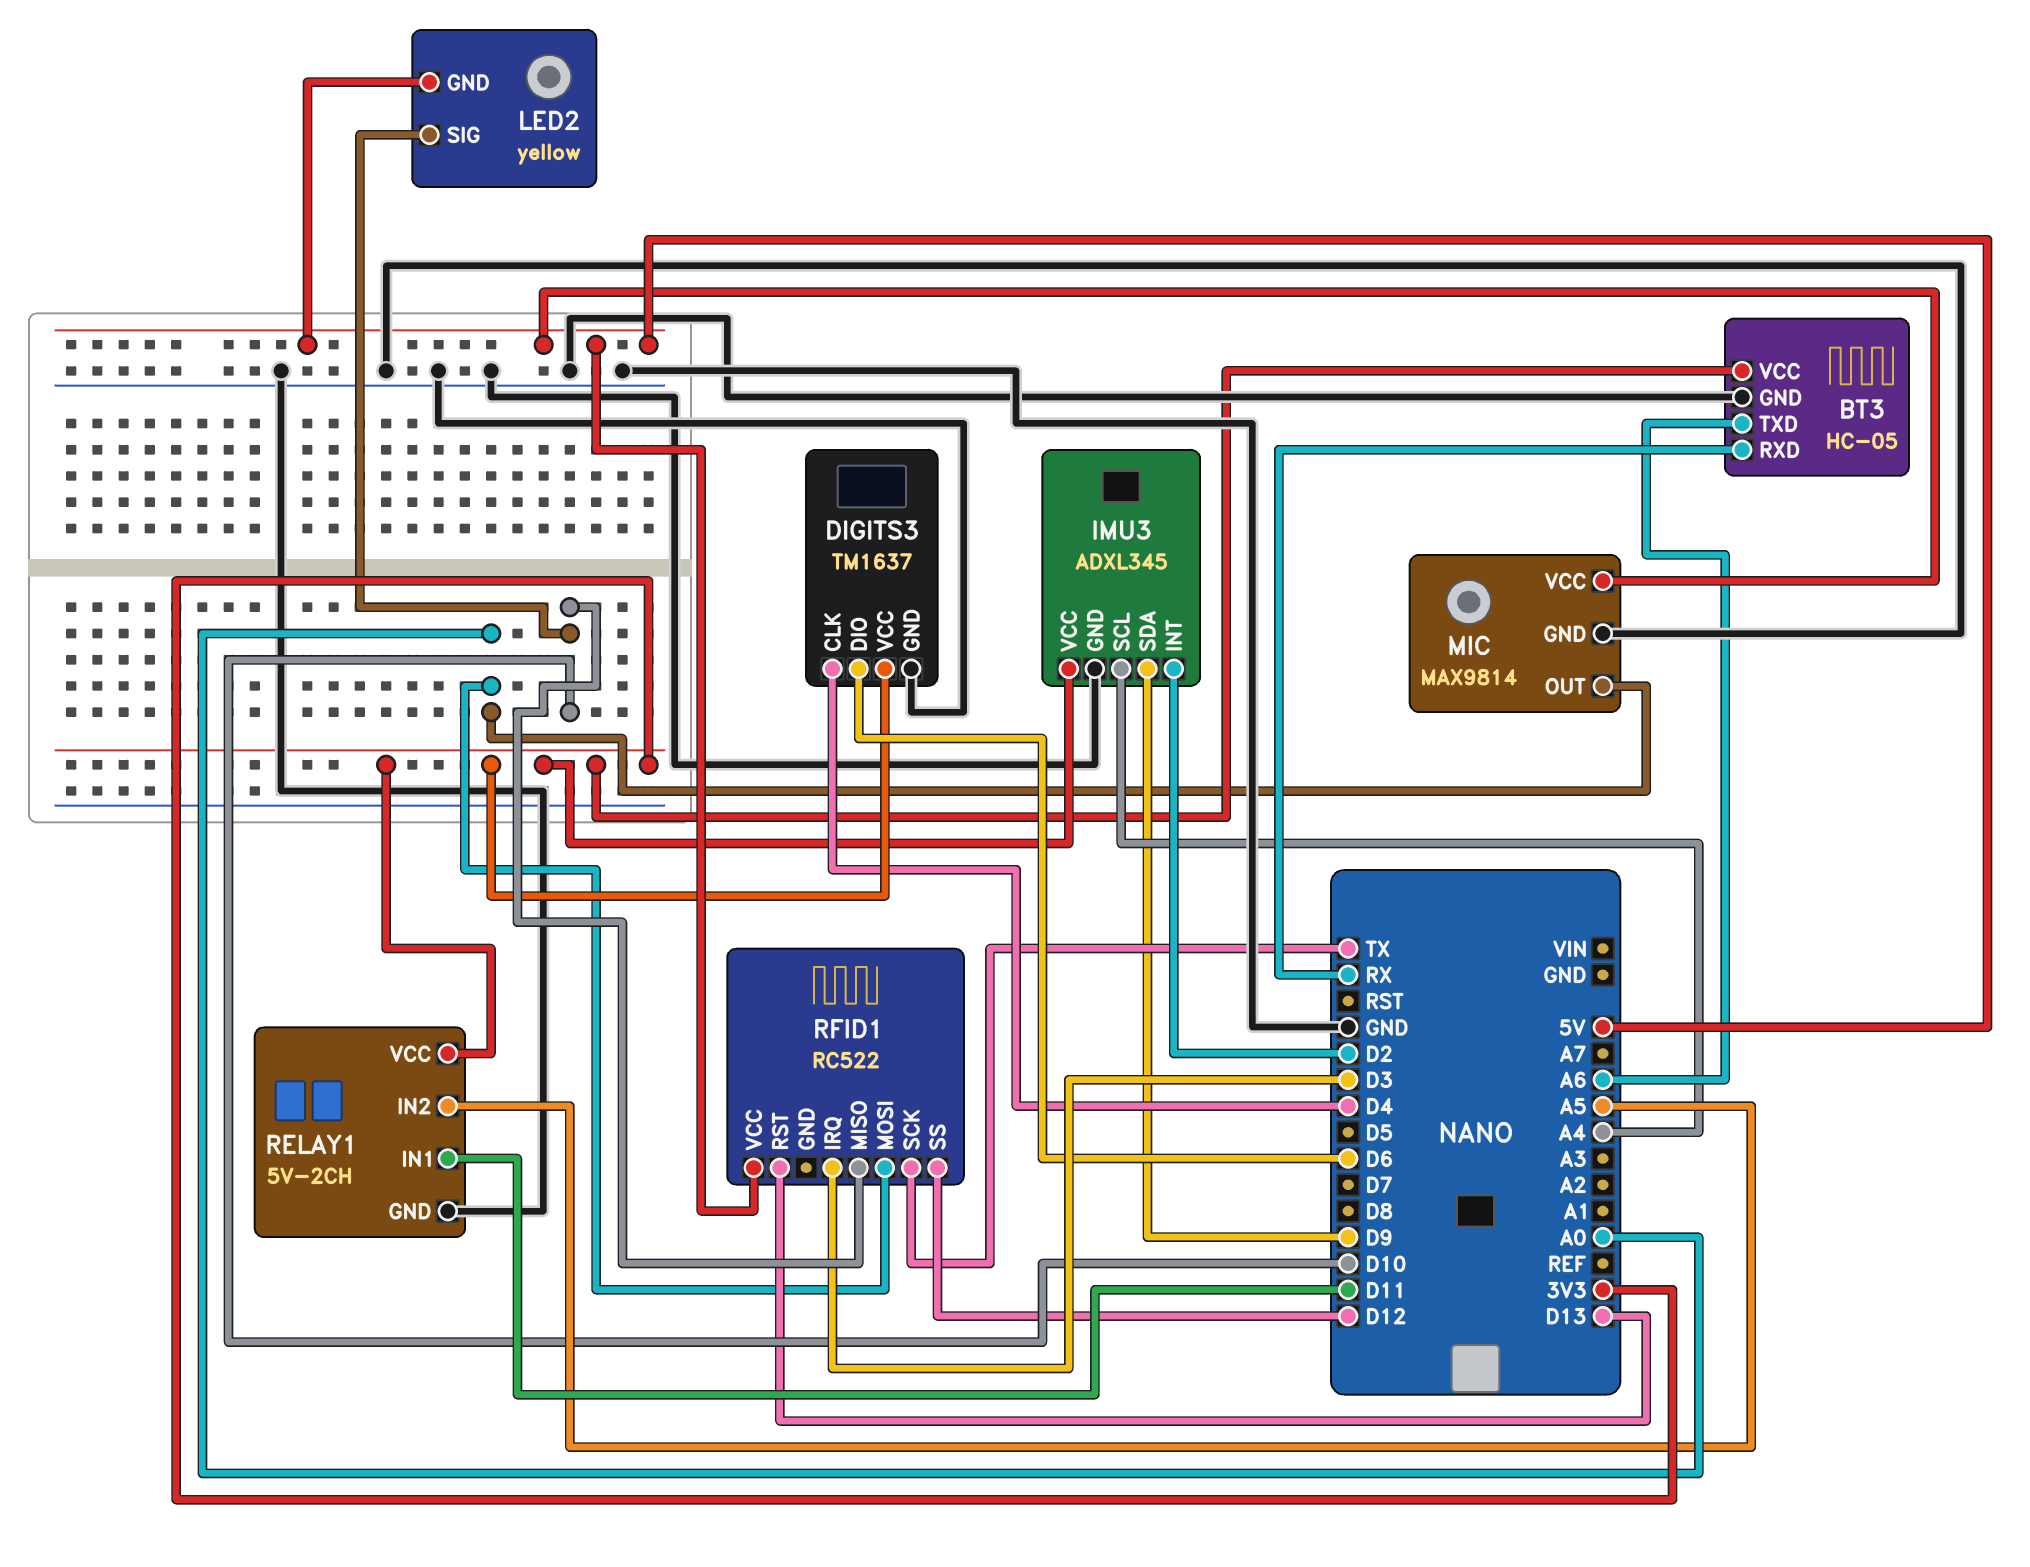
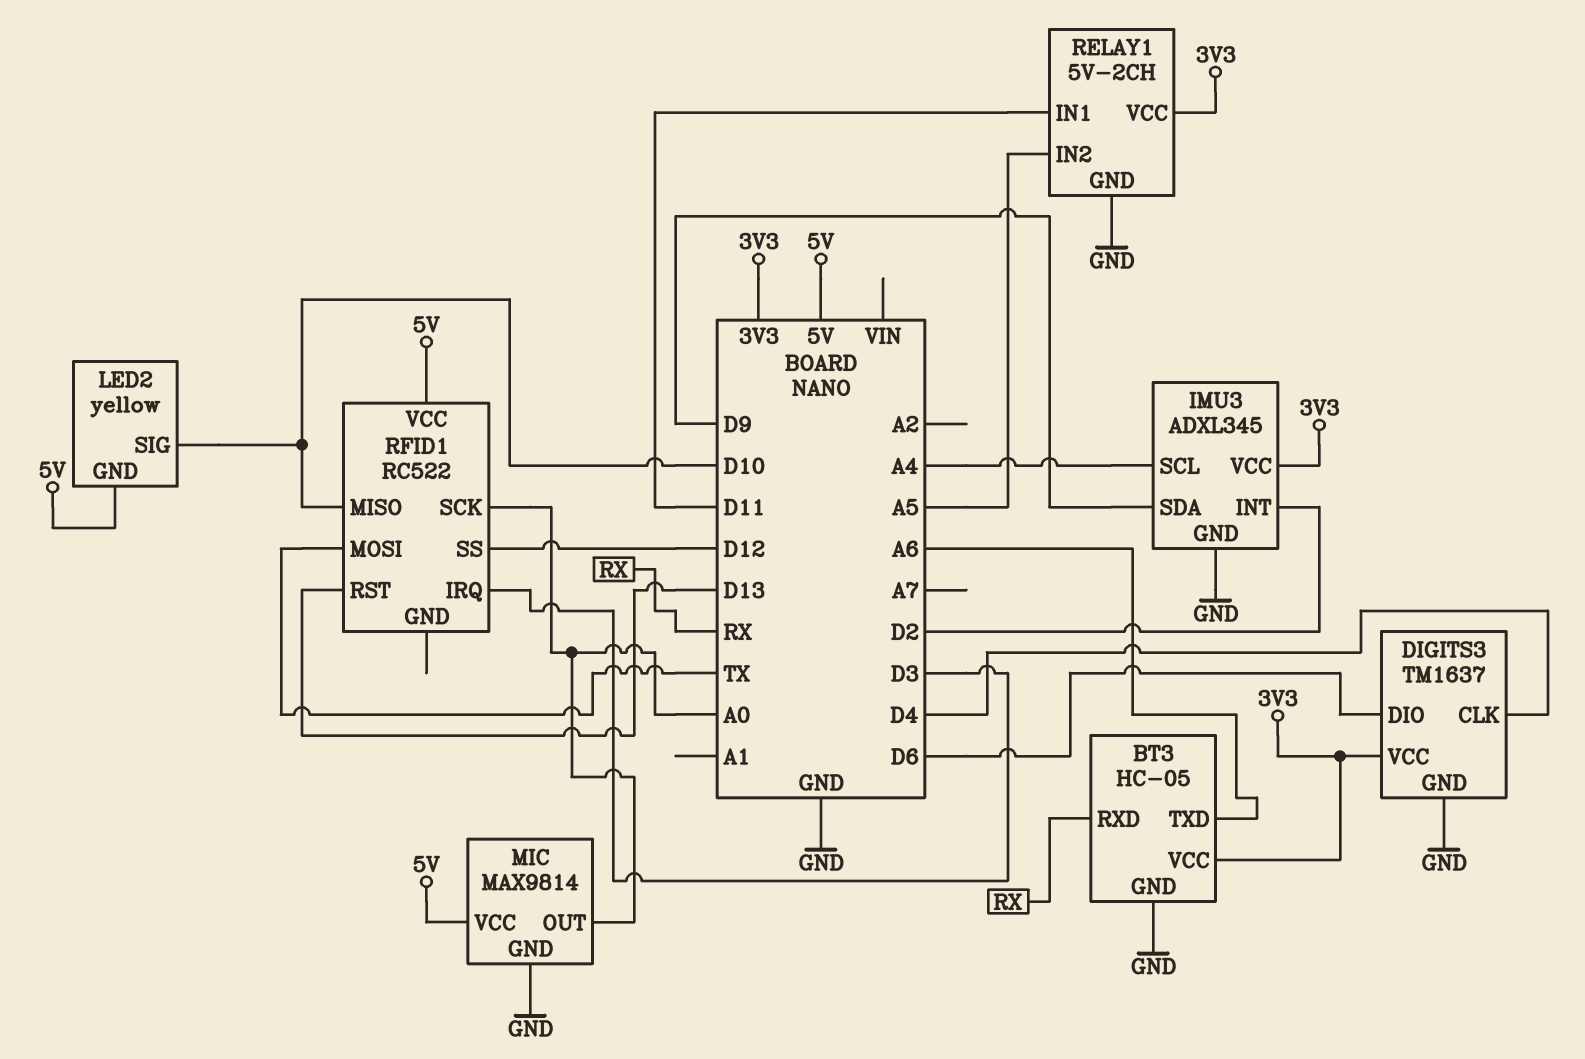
RFID1 pin MOSI: A0 -> TX
RFID1 pin SCK: TX -> A0

